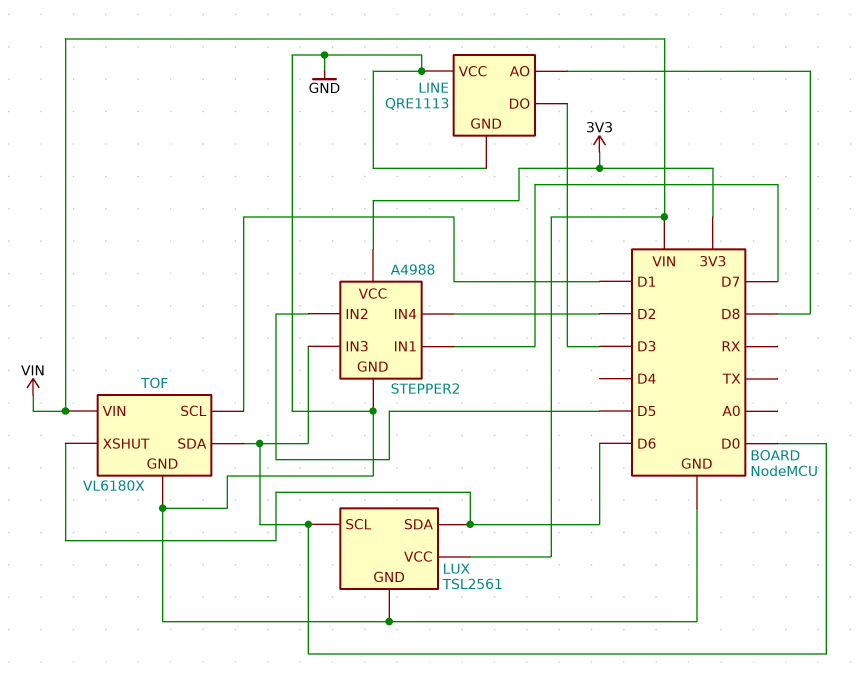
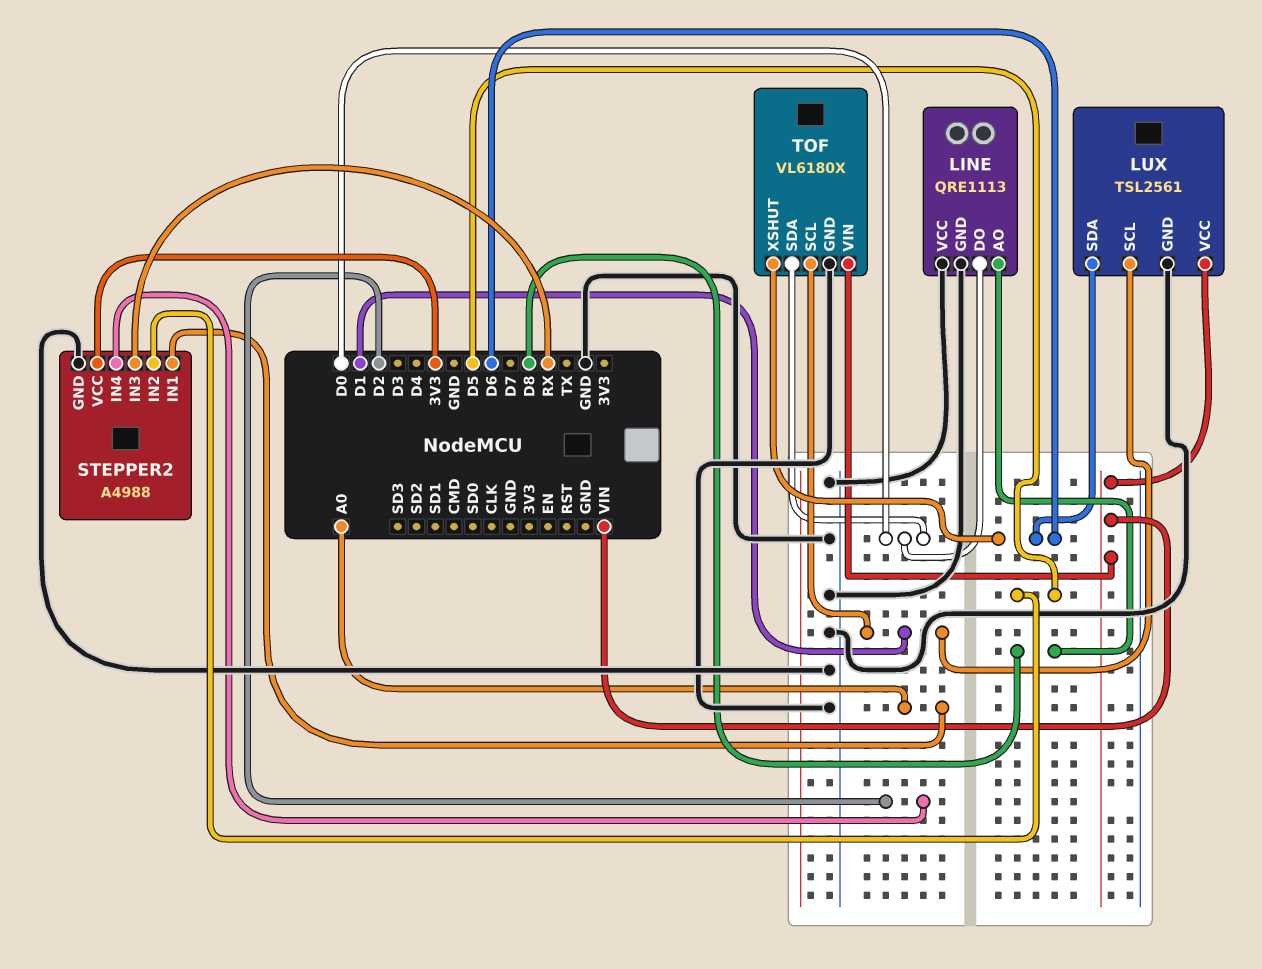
LINE pin DO: D3 -> D0
LUX pin SCL: D0 -> D1
STEPPER2 pin IN1: D7 -> A0
STEPPER2 pin IN3: D0 -> RX

